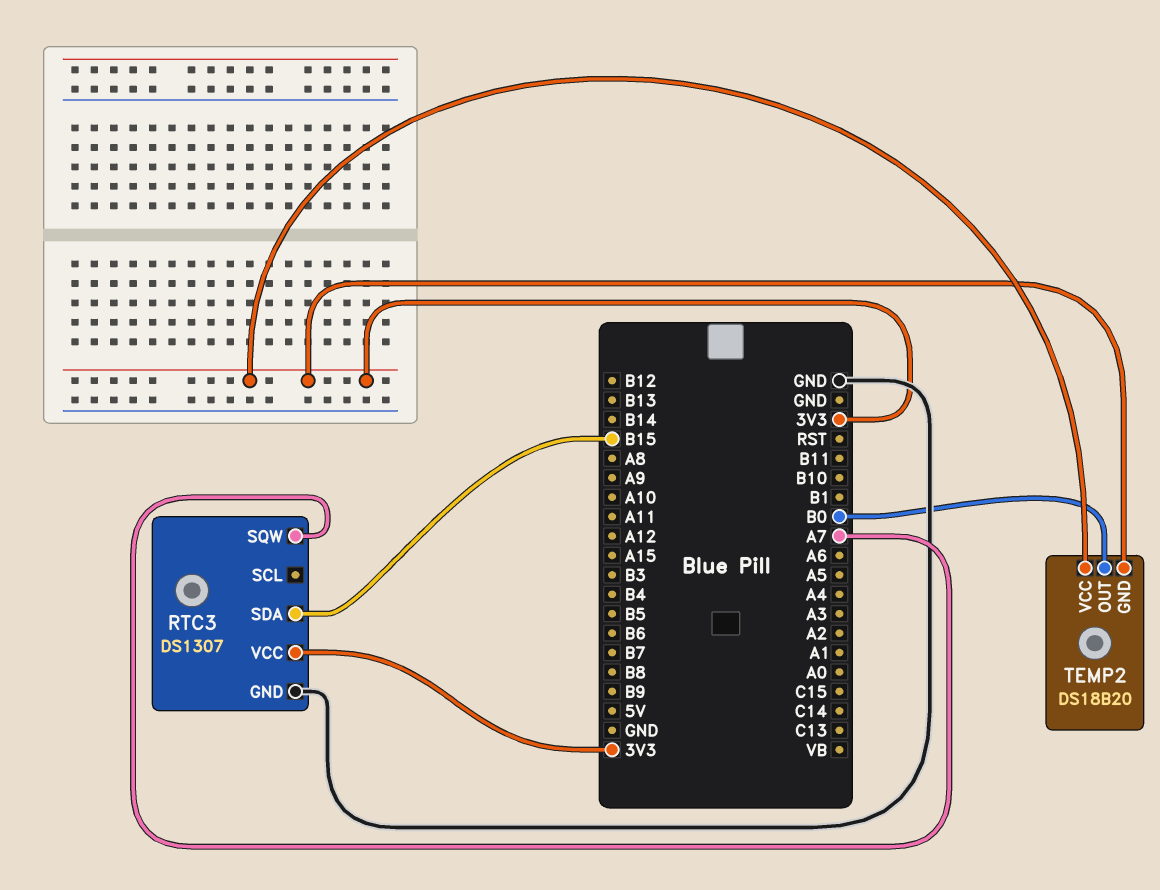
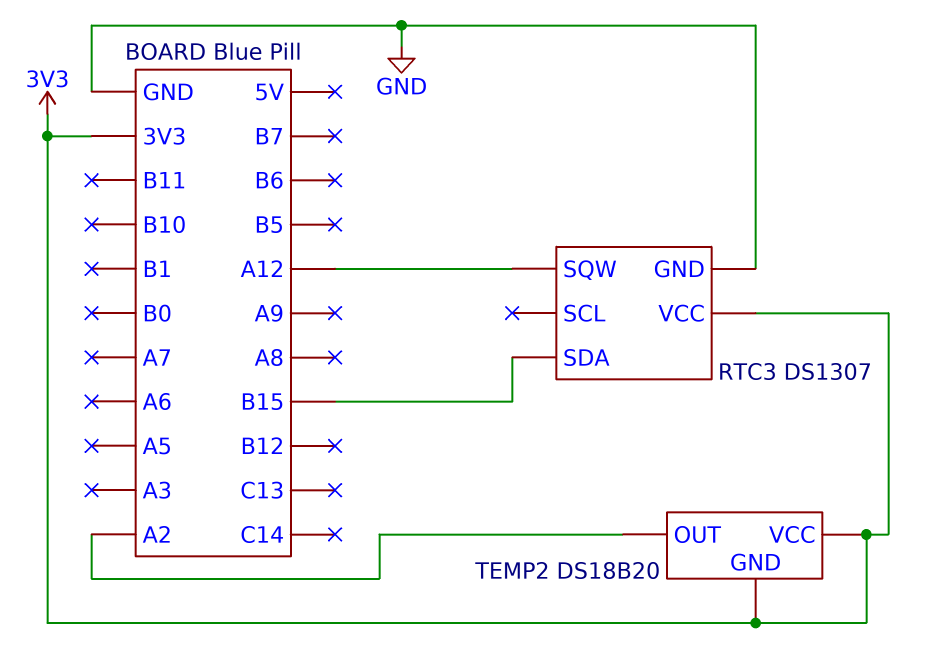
RTC3 pin SQW: A7 -> A12
TEMP2 pin OUT: B0 -> A2

